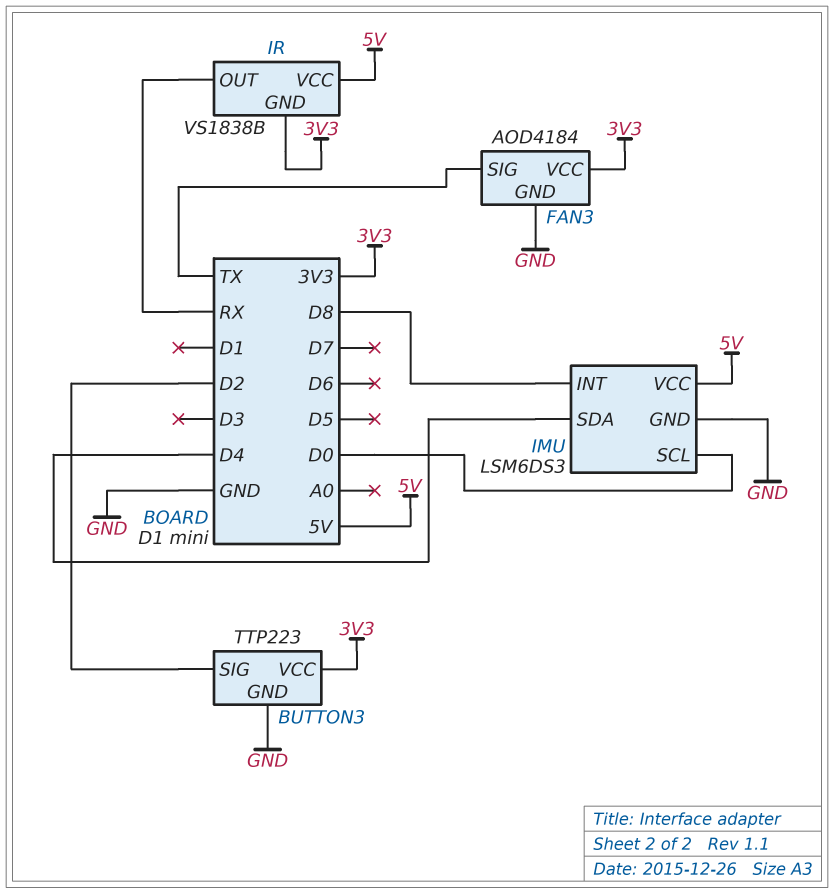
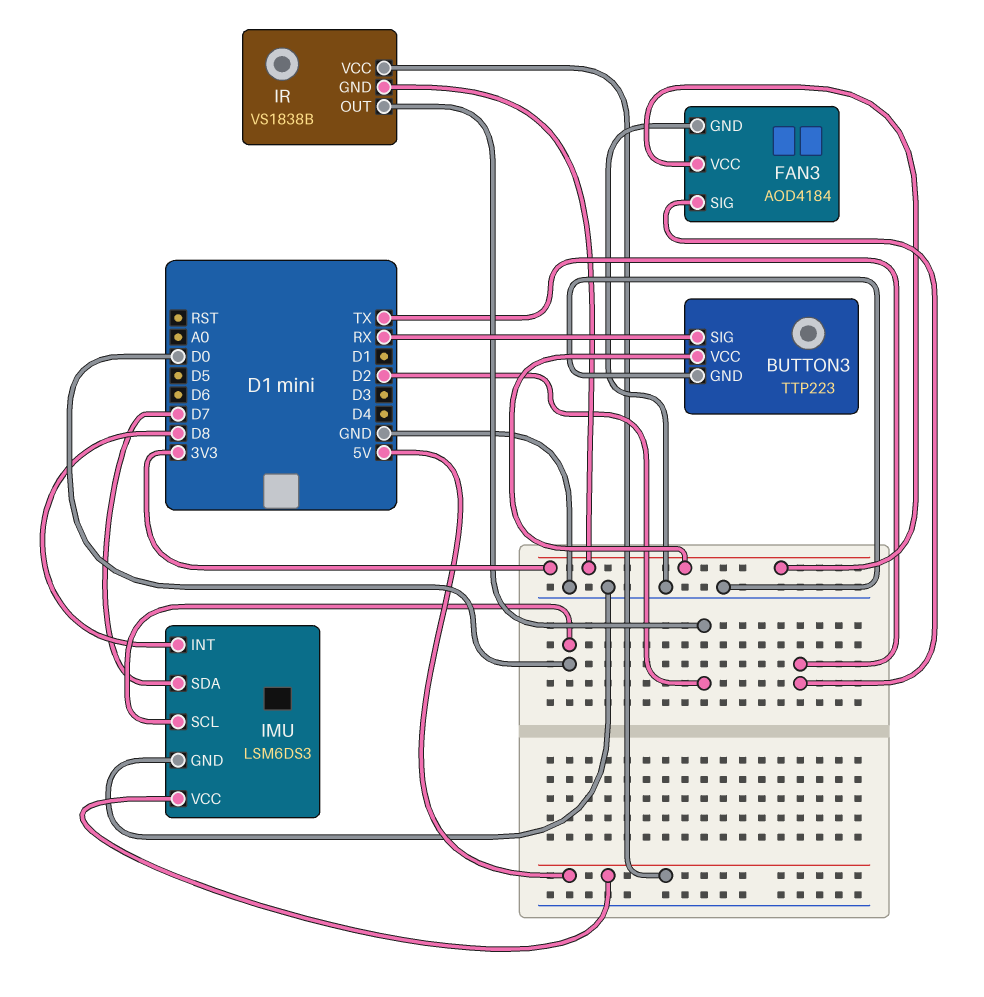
BUTTON3 pin SIG: D2 -> RX
IMU pin SDA: D4 -> D7
IR pin OUT: RX -> D2

